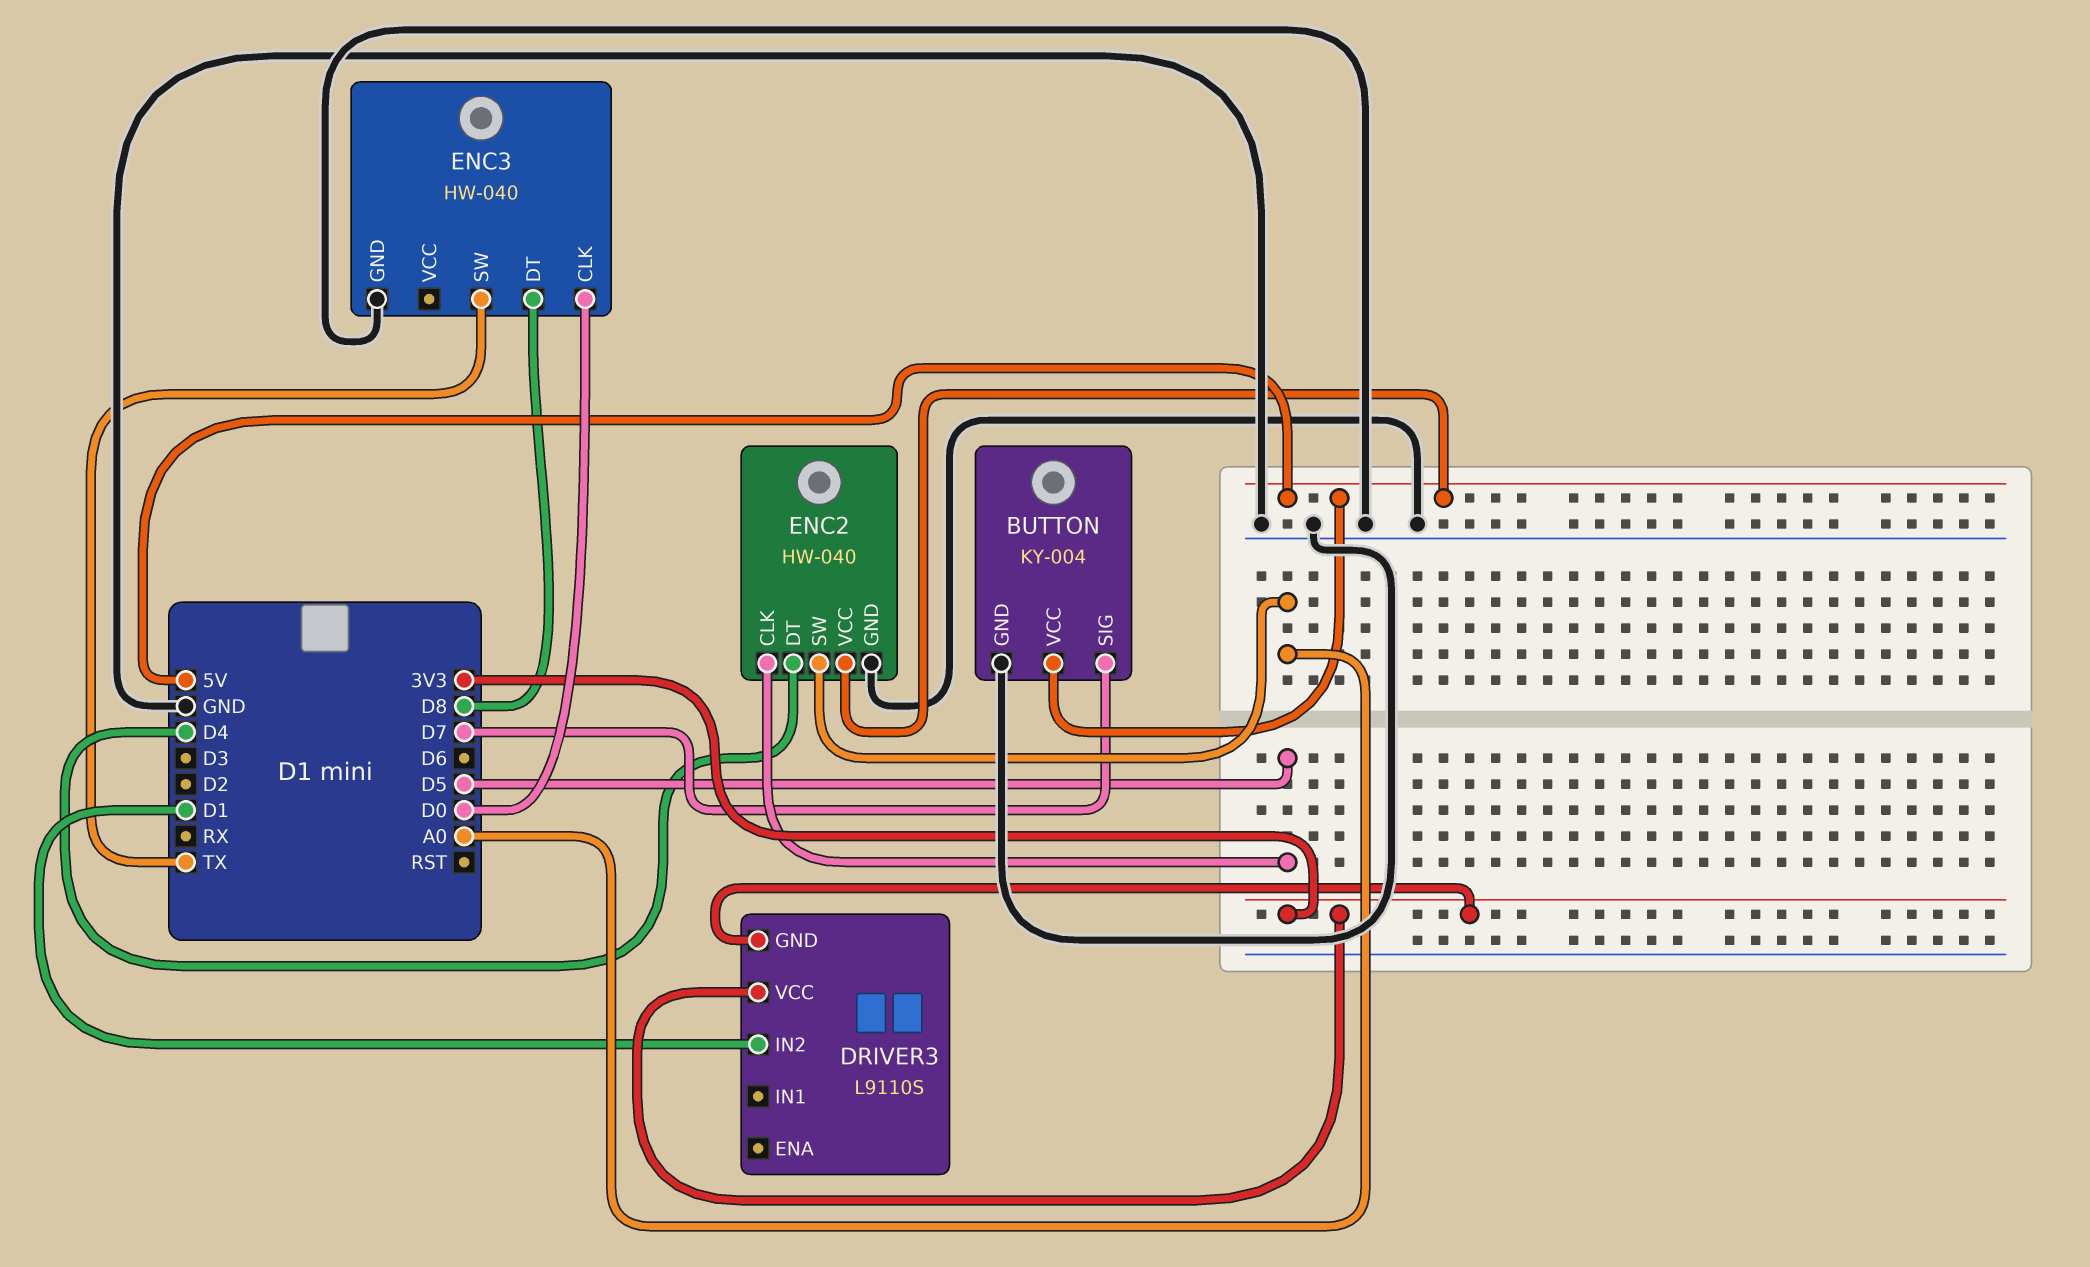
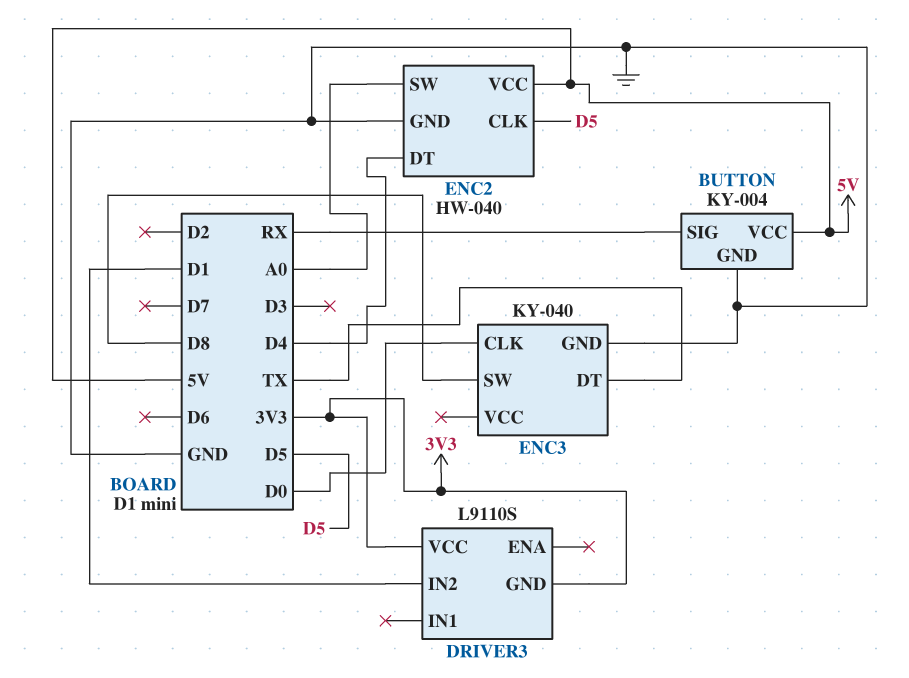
BUTTON pin SIG: D7 -> RX
ENC3: HW-040 -> KY-040
ENC3 pin DT: D8 -> TX
ENC3 pin SW: TX -> D8

